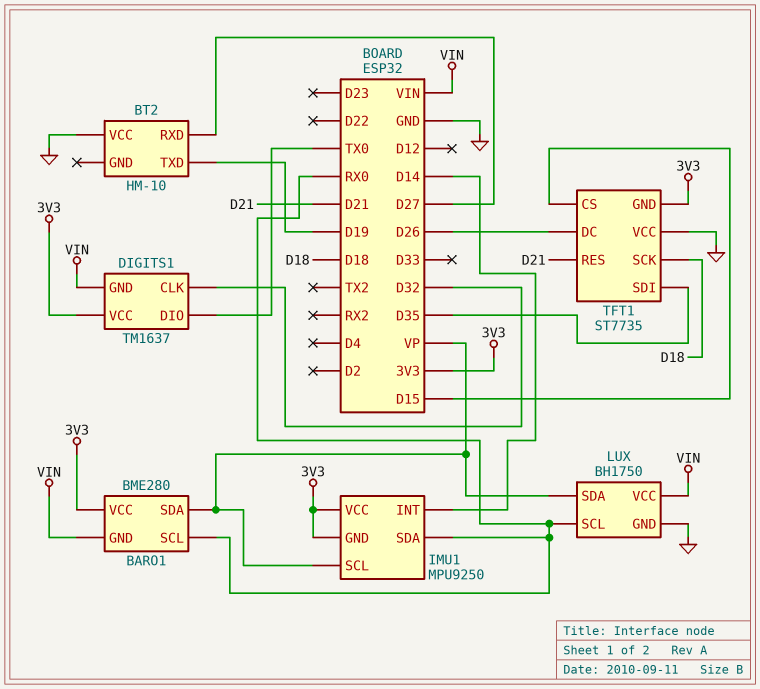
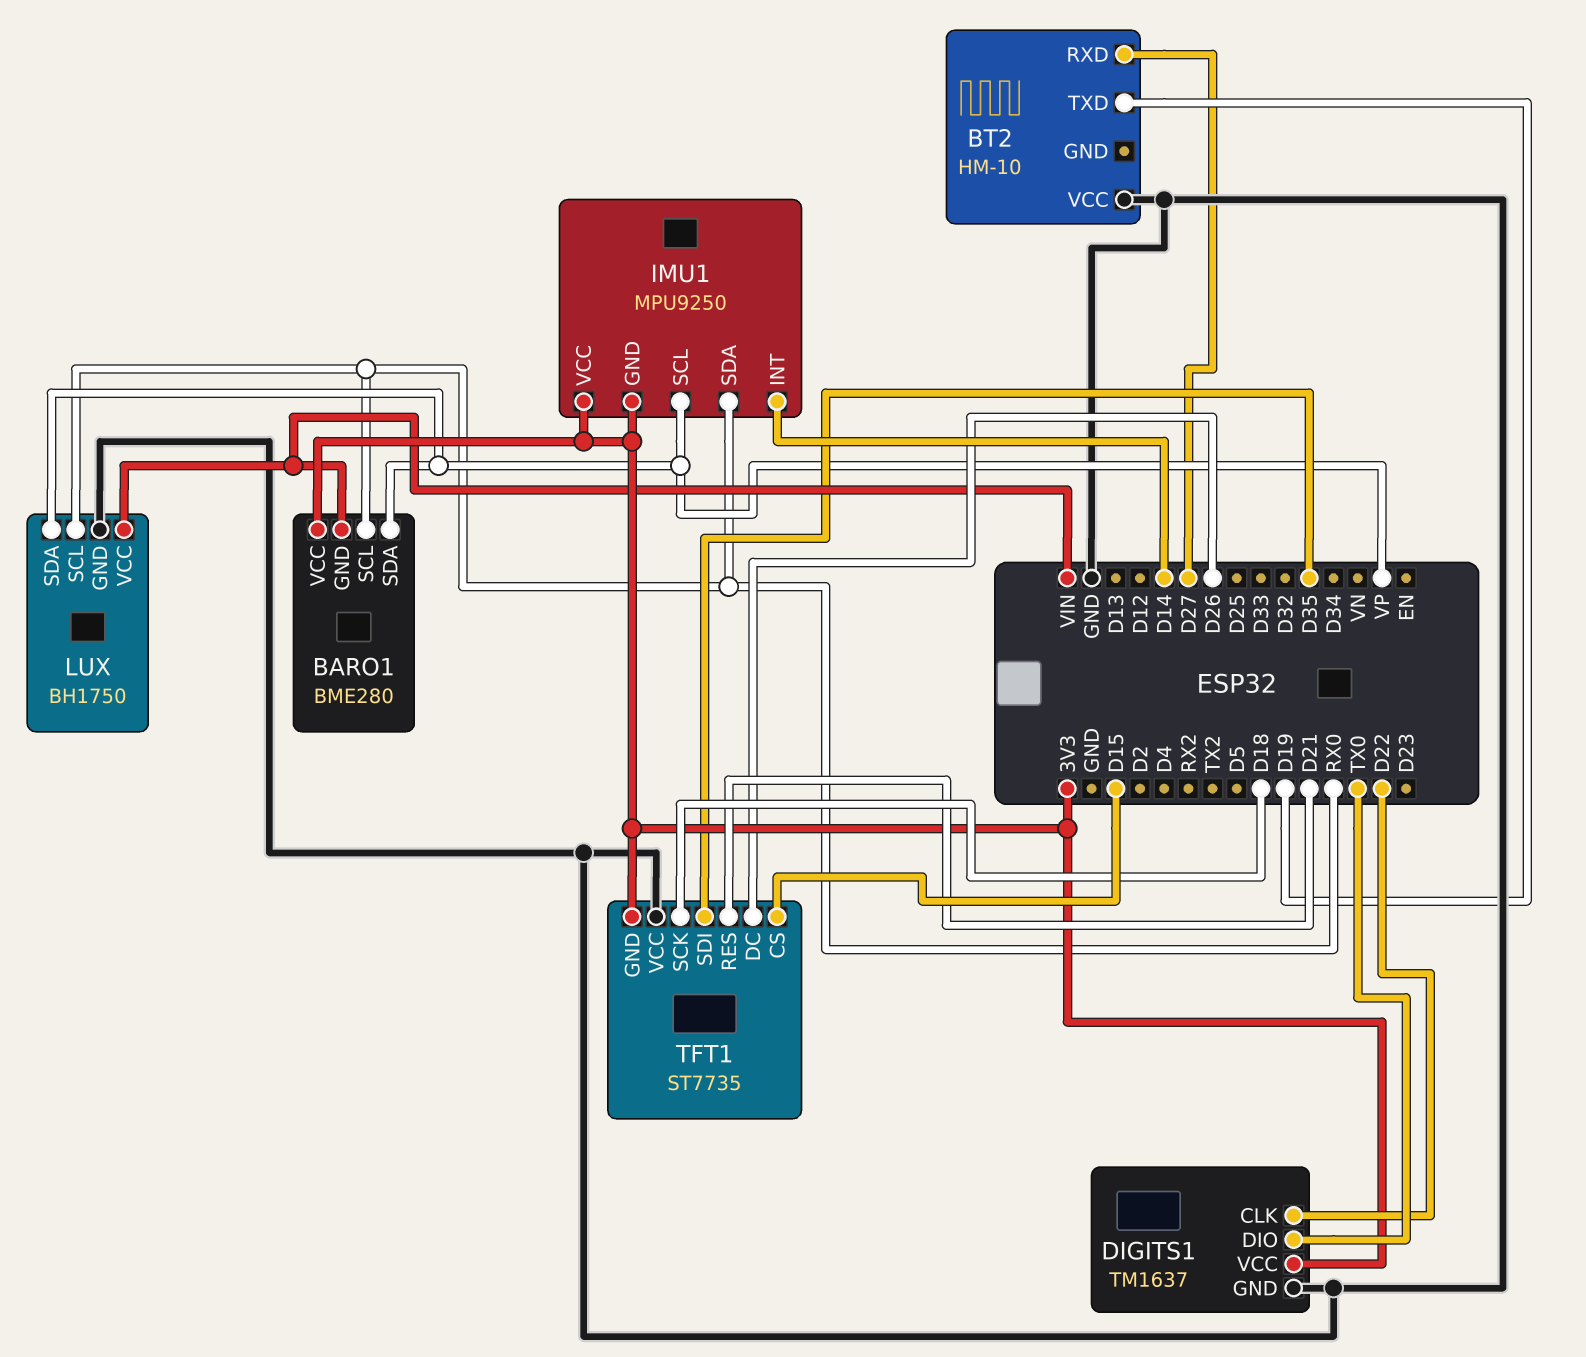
DIGITS1 pin CLK: D32 -> D22
DIGITS1 pin GND: VIN -> GND

